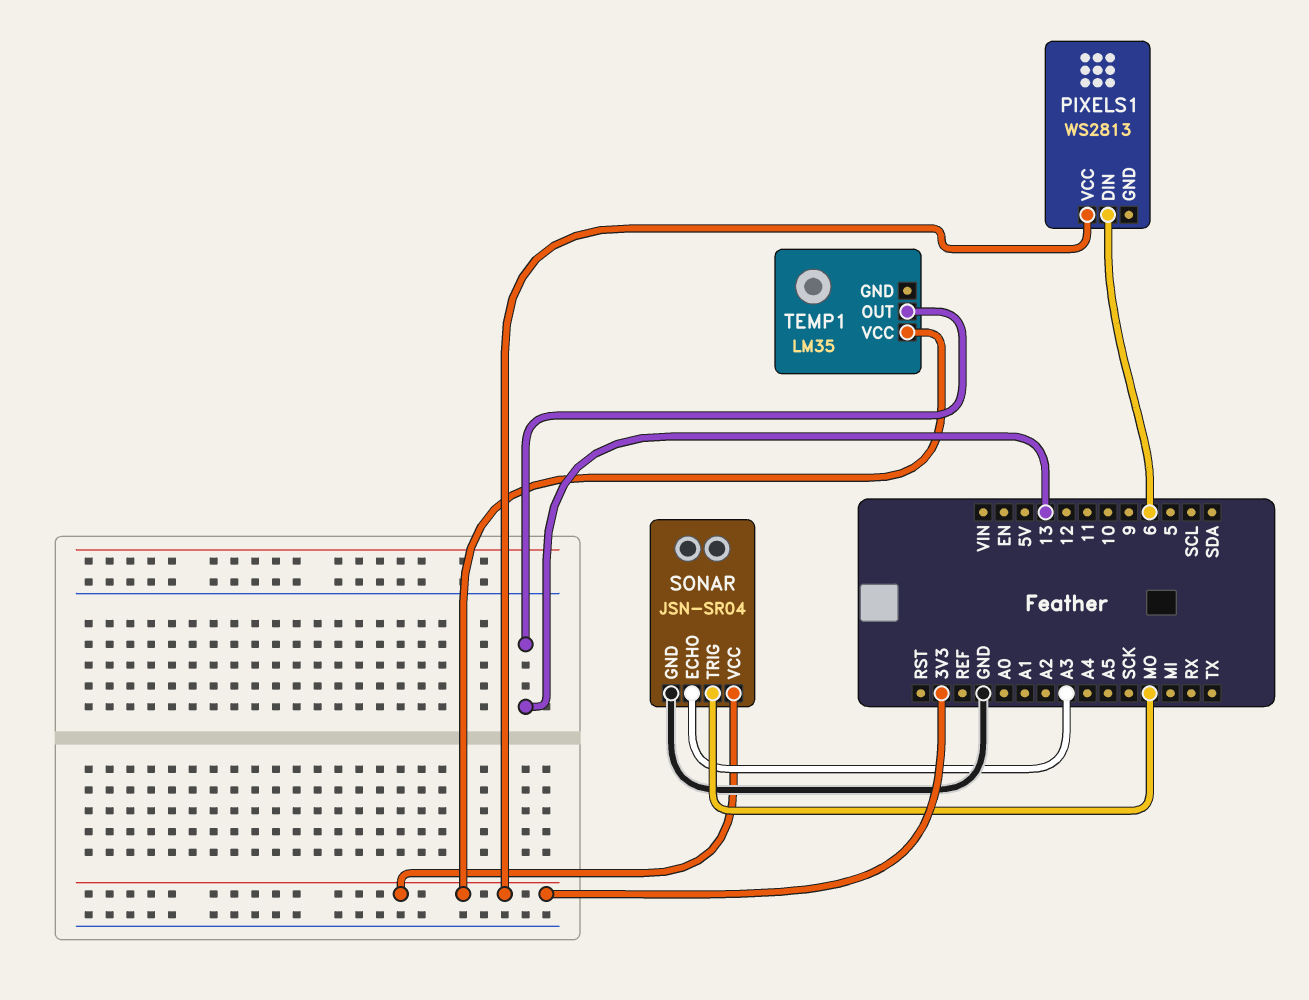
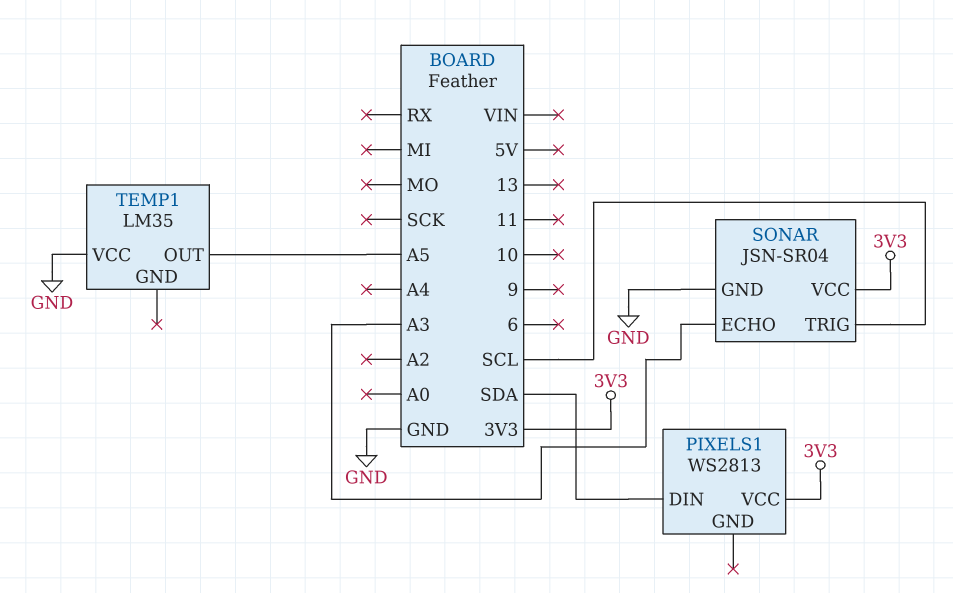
PIXELS1 pin DIN: 6 -> SDA
SONAR pin TRIG: MO -> SCL
TEMP1 pin OUT: 13 -> A5
TEMP1 pin VCC: 3V3 -> GND

